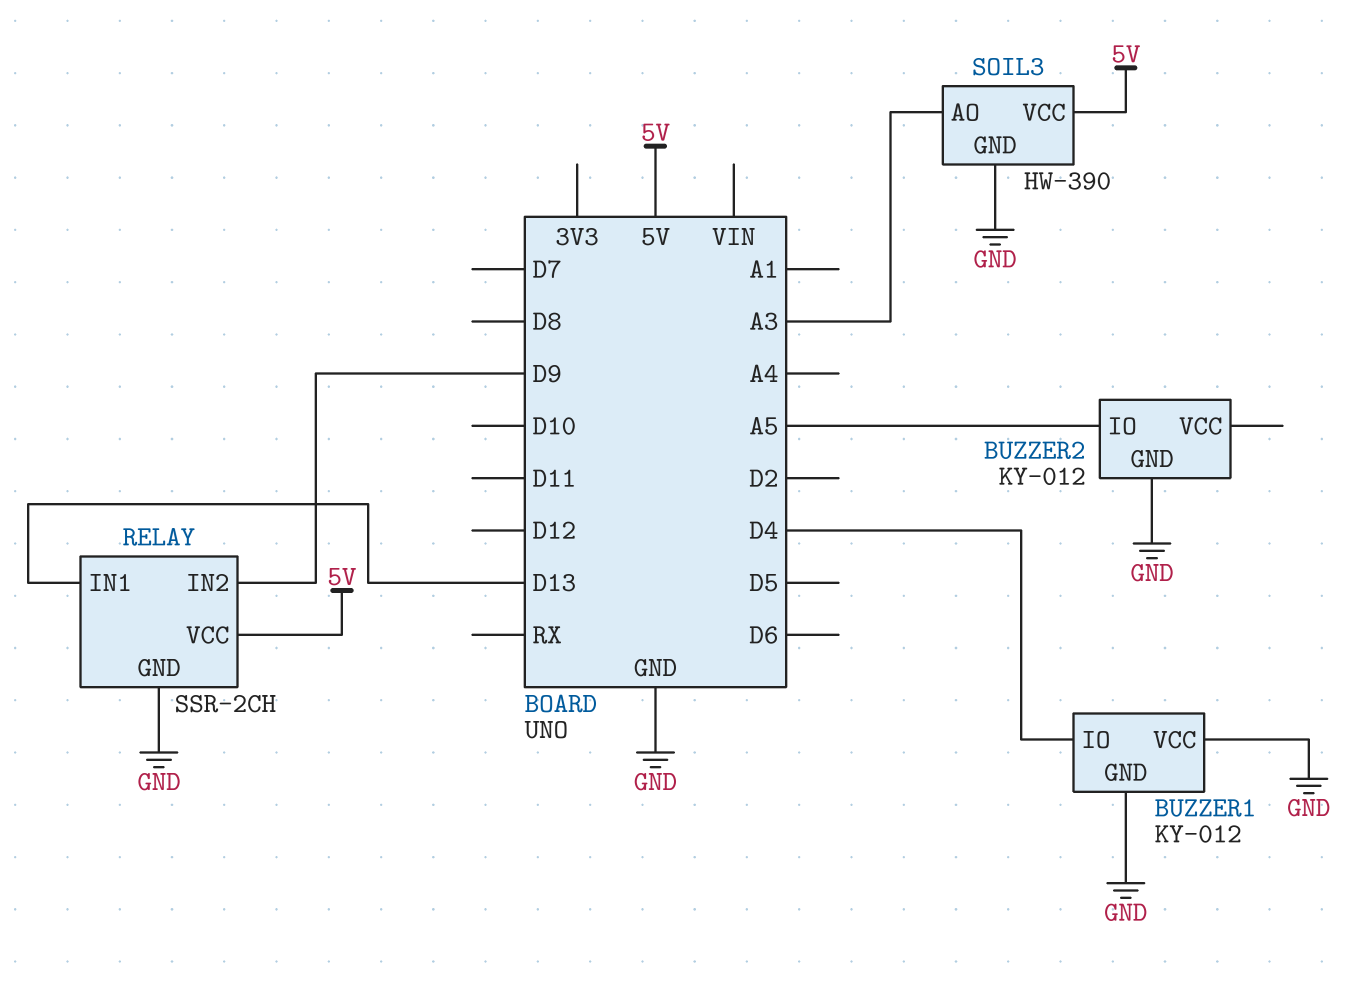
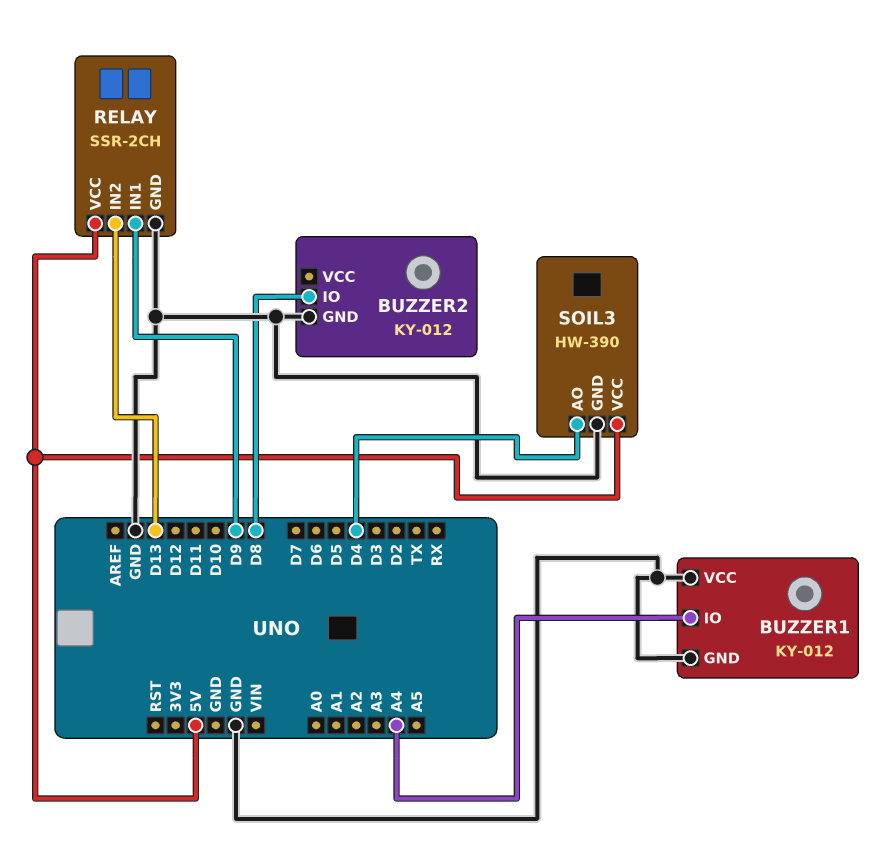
BUZZER1 pin IO: D4 -> A4
BUZZER2 pin IO: A5 -> D8
RELAY pin IN1: D13 -> D9
RELAY pin IN2: D9 -> D13
SOIL3 pin AO: A3 -> D4

